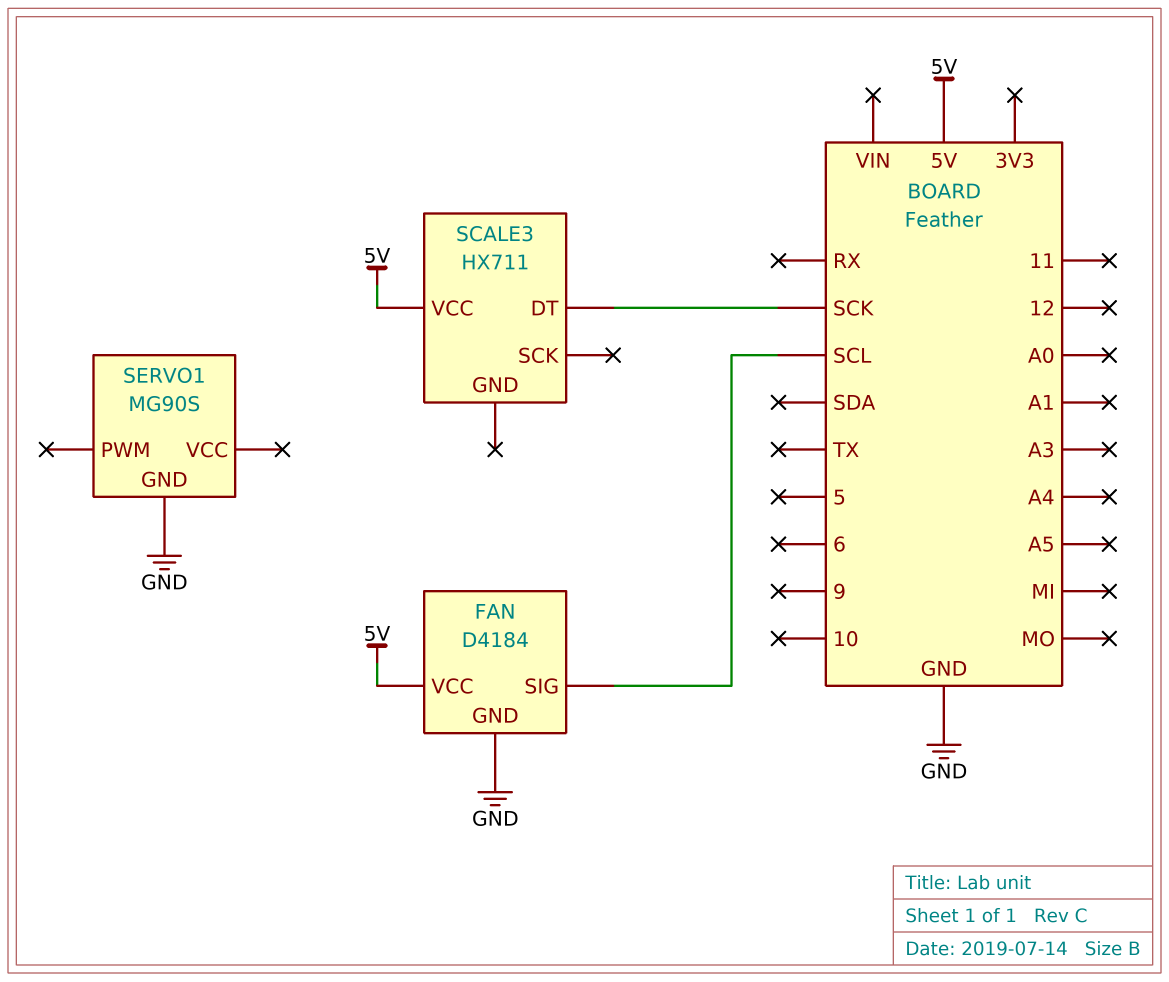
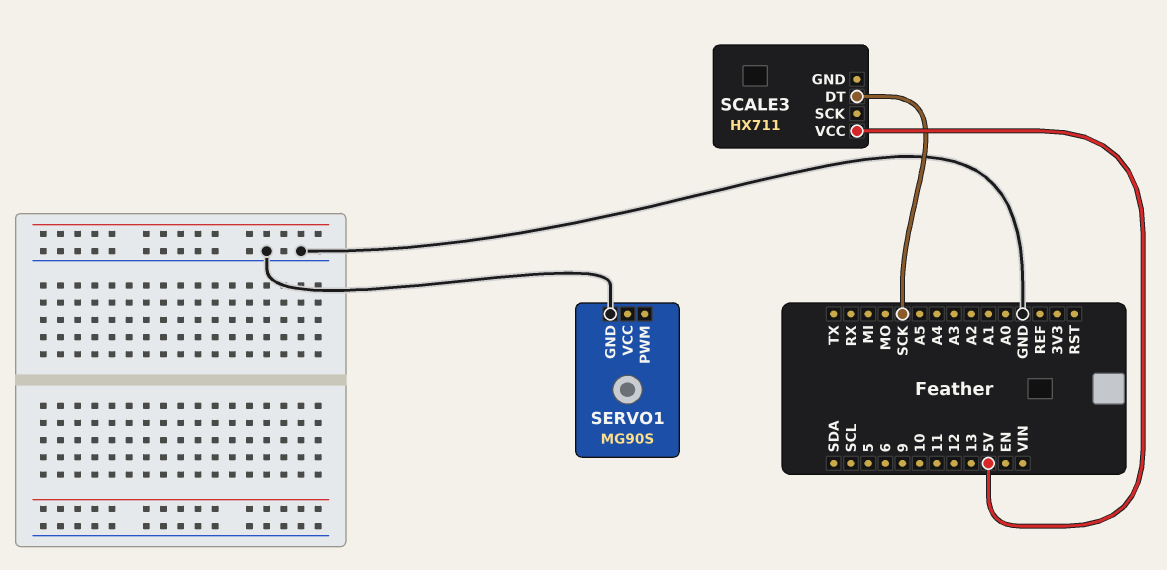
FAN: D4184 -> none
FAN pin GND: GND -> none
FAN pin SIG: SCL -> none
FAN pin VCC: 5V -> none

